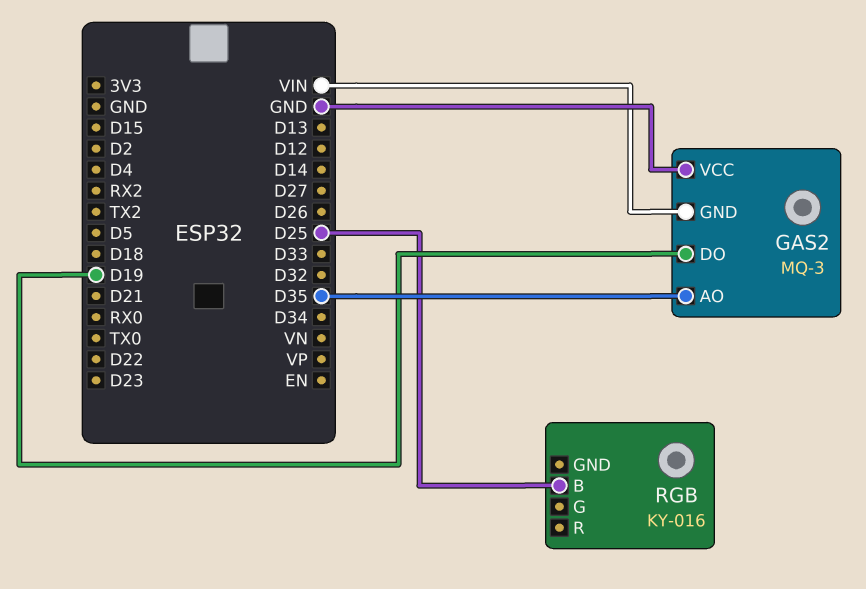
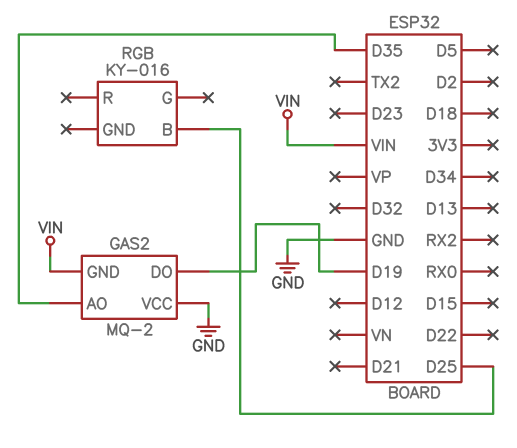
GAS2: MQ-3 -> MQ-2

